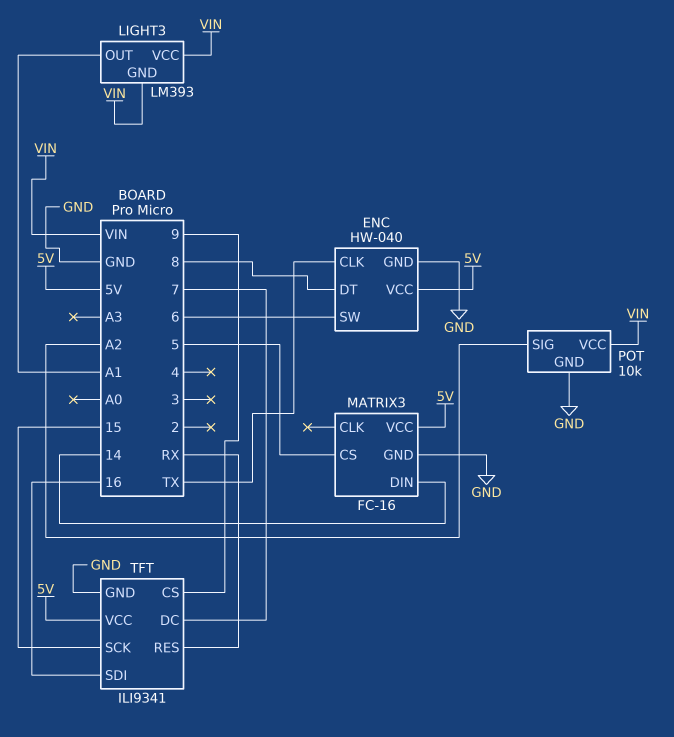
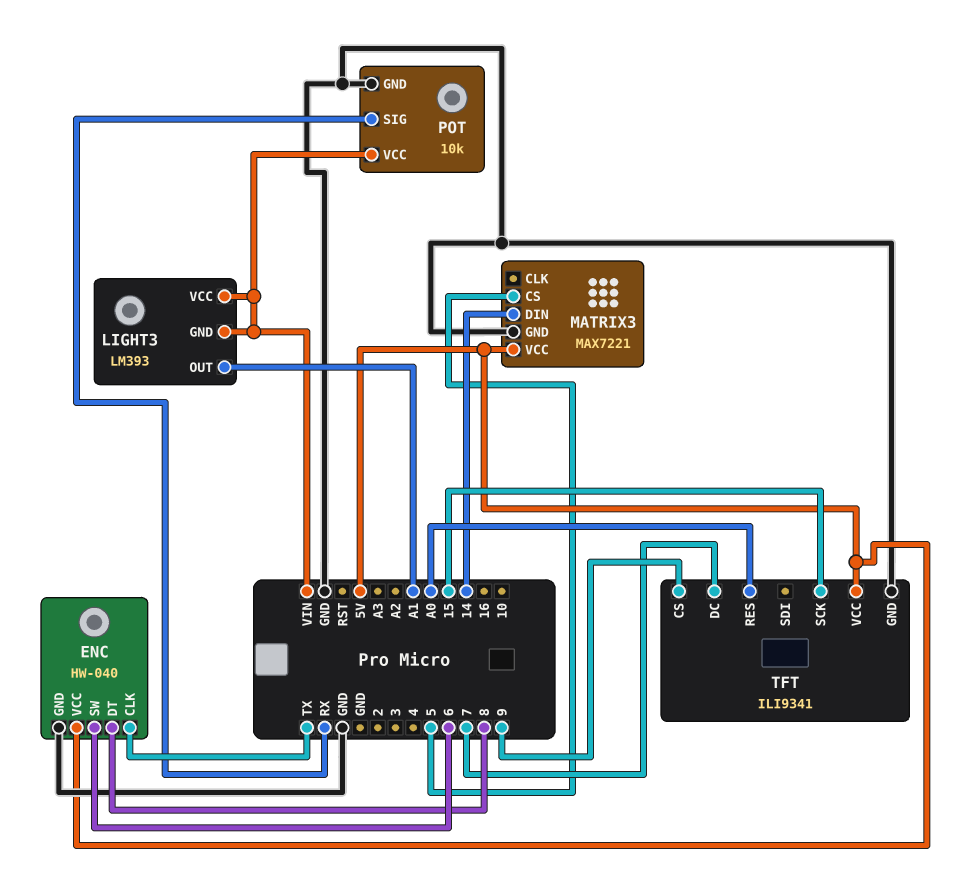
MATRIX3: FC-16 -> MAX7221
POT pin SIG: A2 -> RX
TFT pin RES: RX -> A0
TFT pin SDI: 16 -> none

